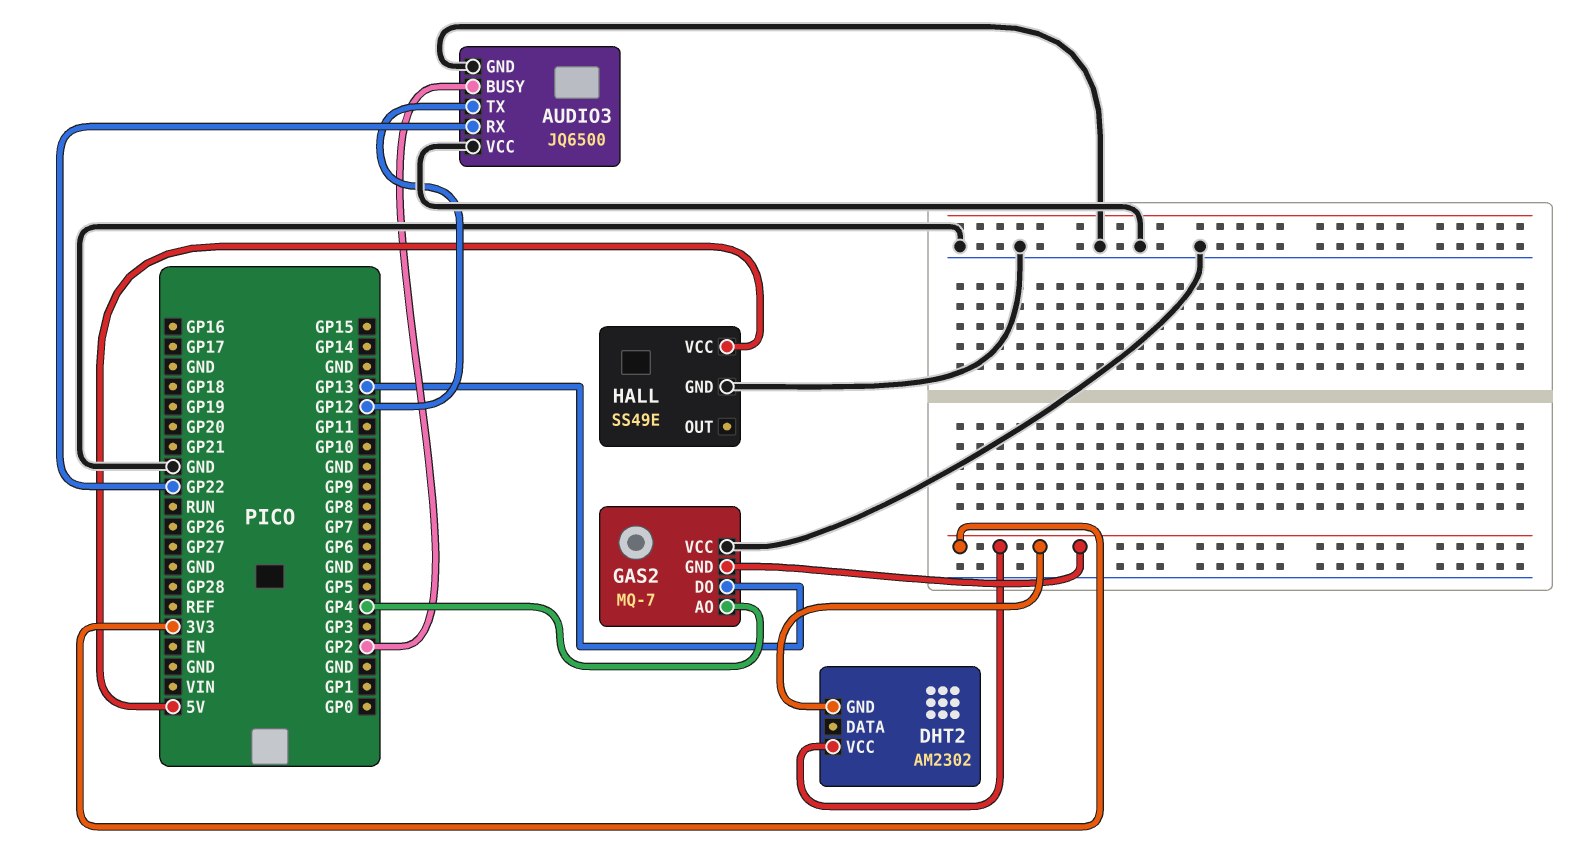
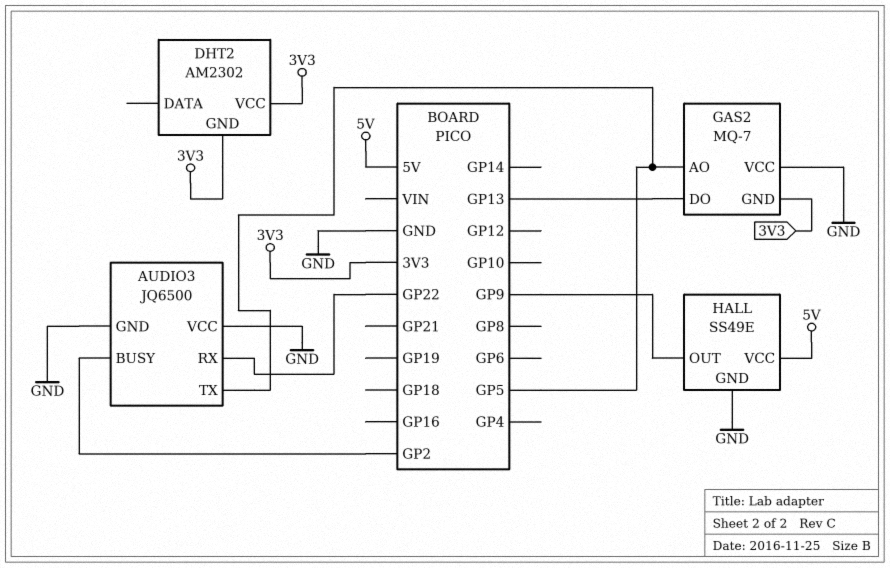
AUDIO3 pin TX: GP12 -> GP5
GAS2 pin AO: GP4 -> GP5
HALL pin OUT: none -> GP9

